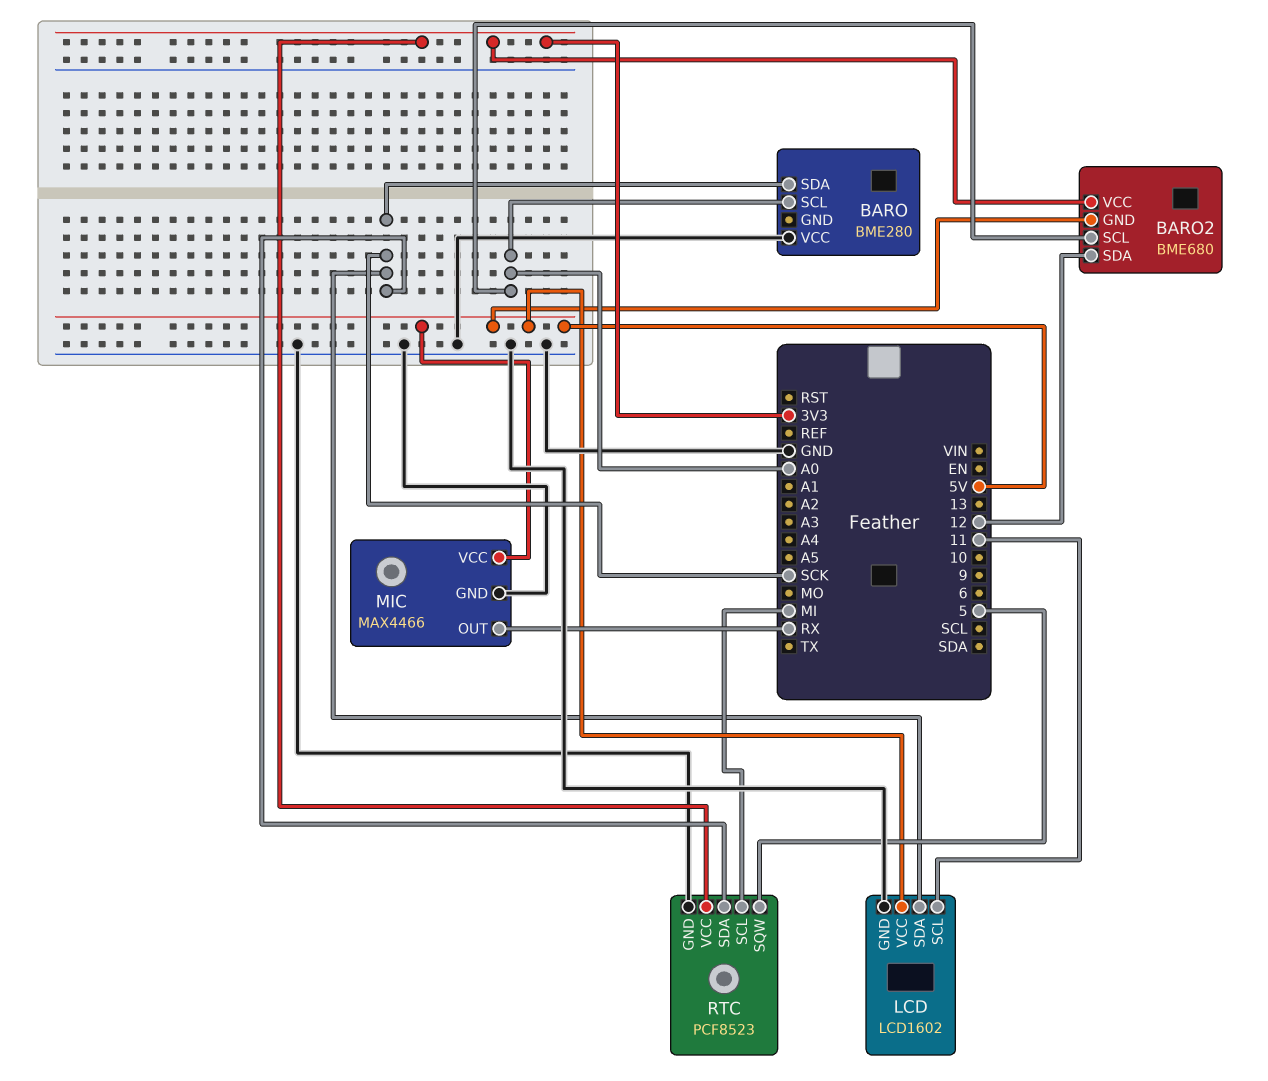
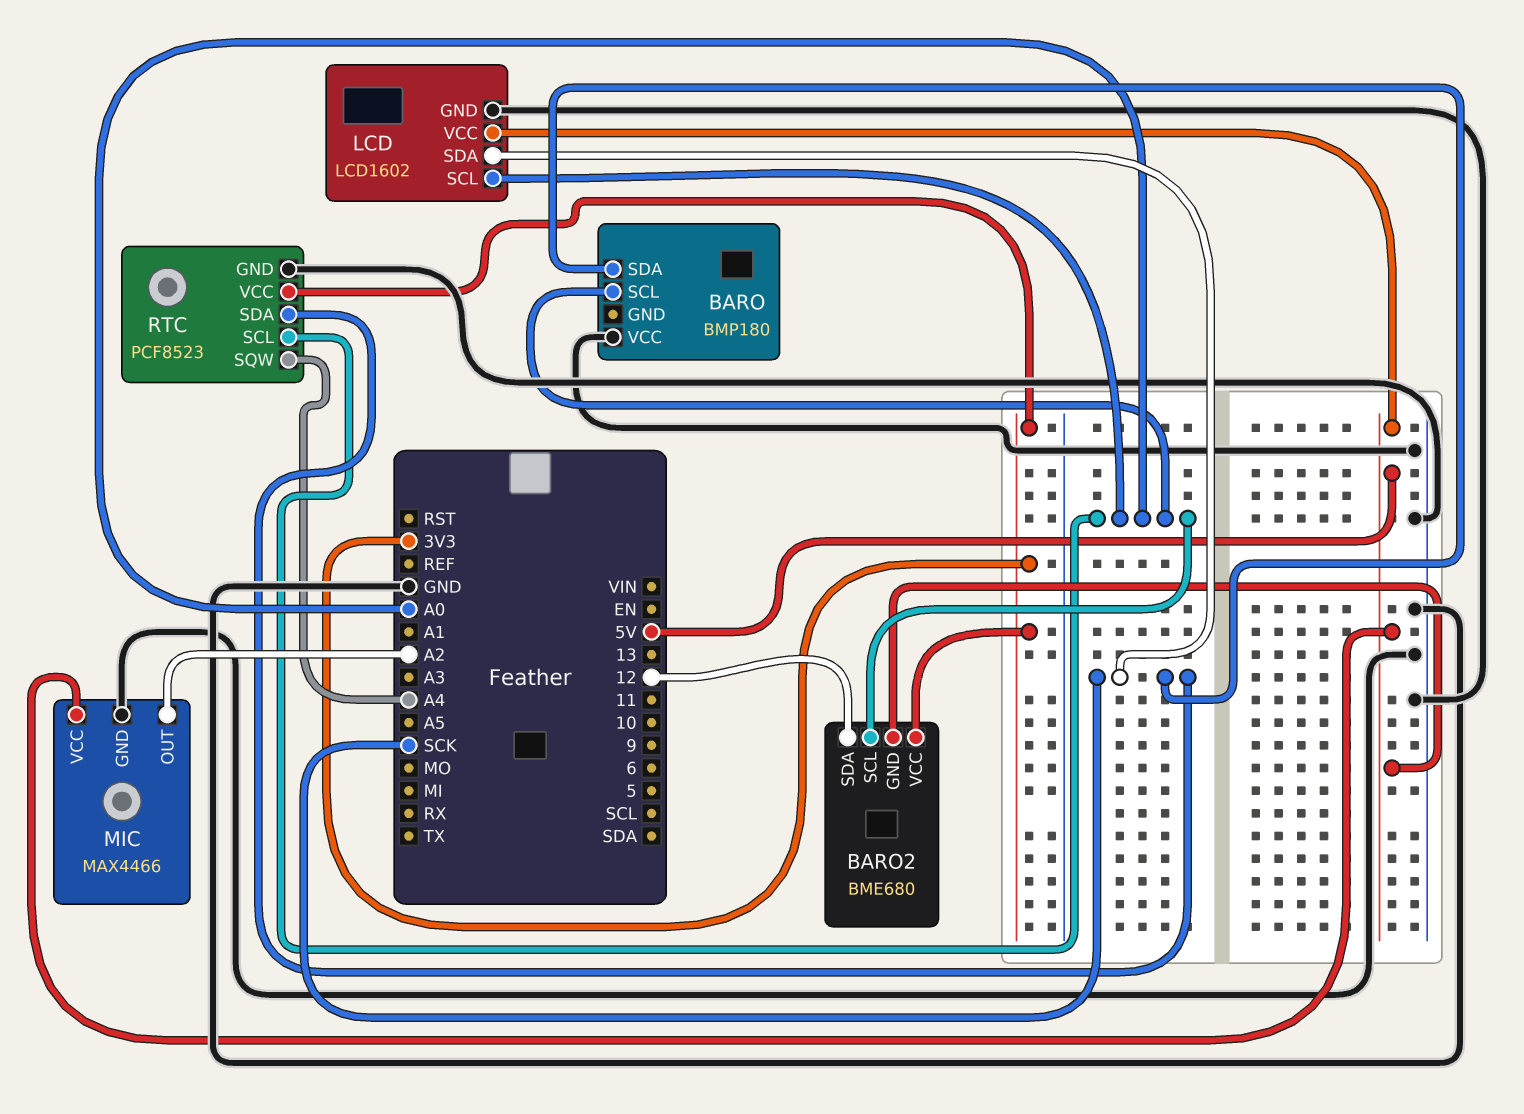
BARO: BME280 -> BMP180
LCD pin SCL: 11 -> A0
MIC pin OUT: RX -> A2
RTC pin SCL: MI -> A0
RTC pin SQW: 5 -> A4

